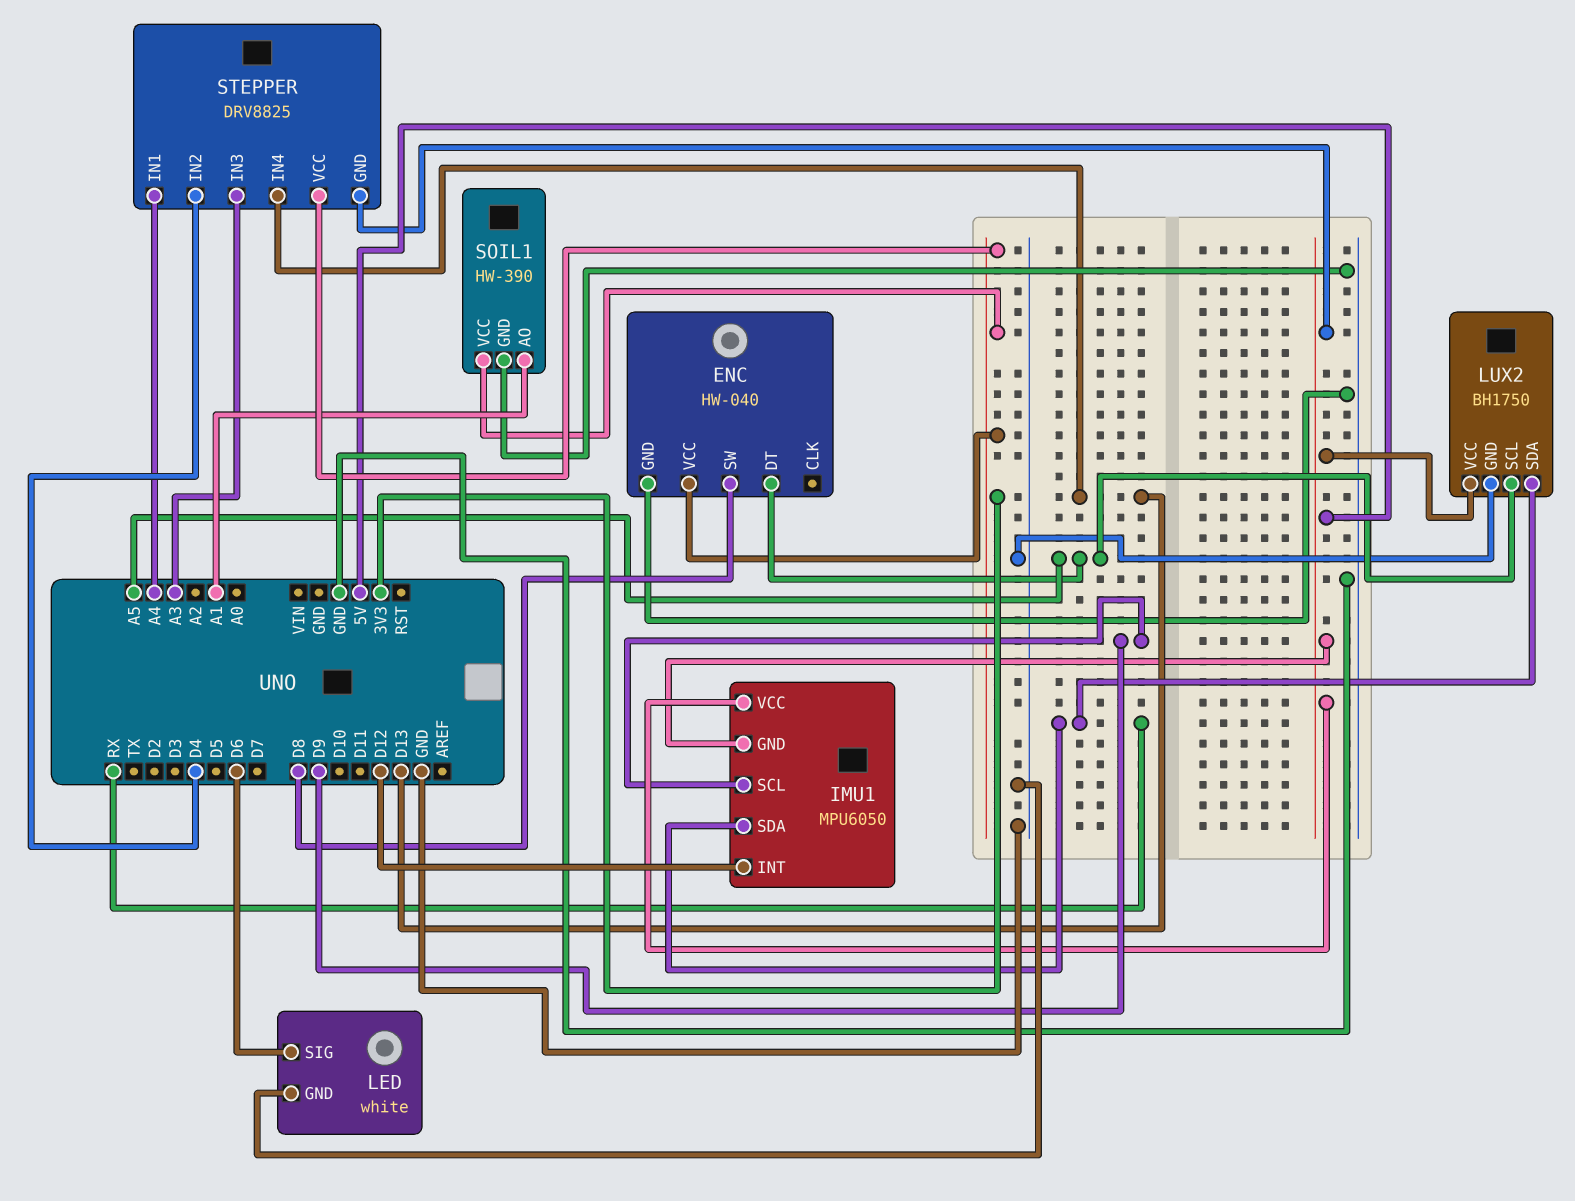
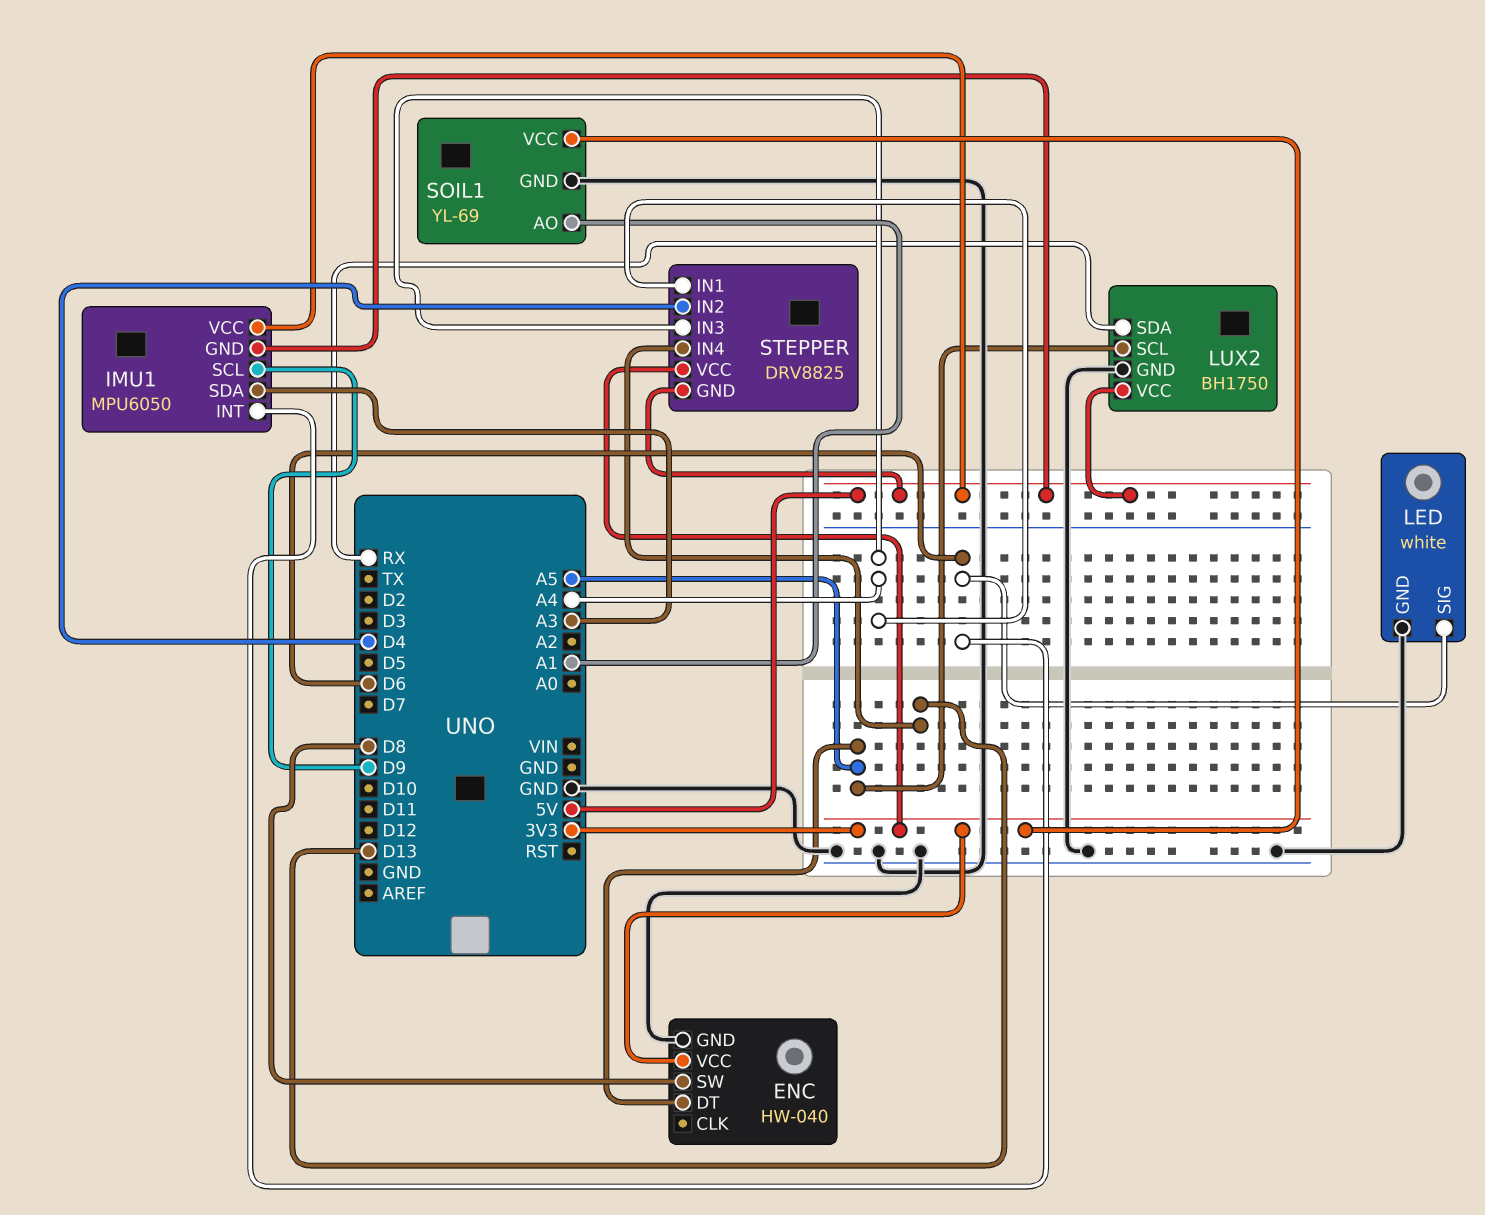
IMU1 pin INT: D12 -> D6
IMU1 pin SDA: RX -> A3
SOIL1: HW-390 -> YL-69
STEPPER pin IN3: A3 -> A4

